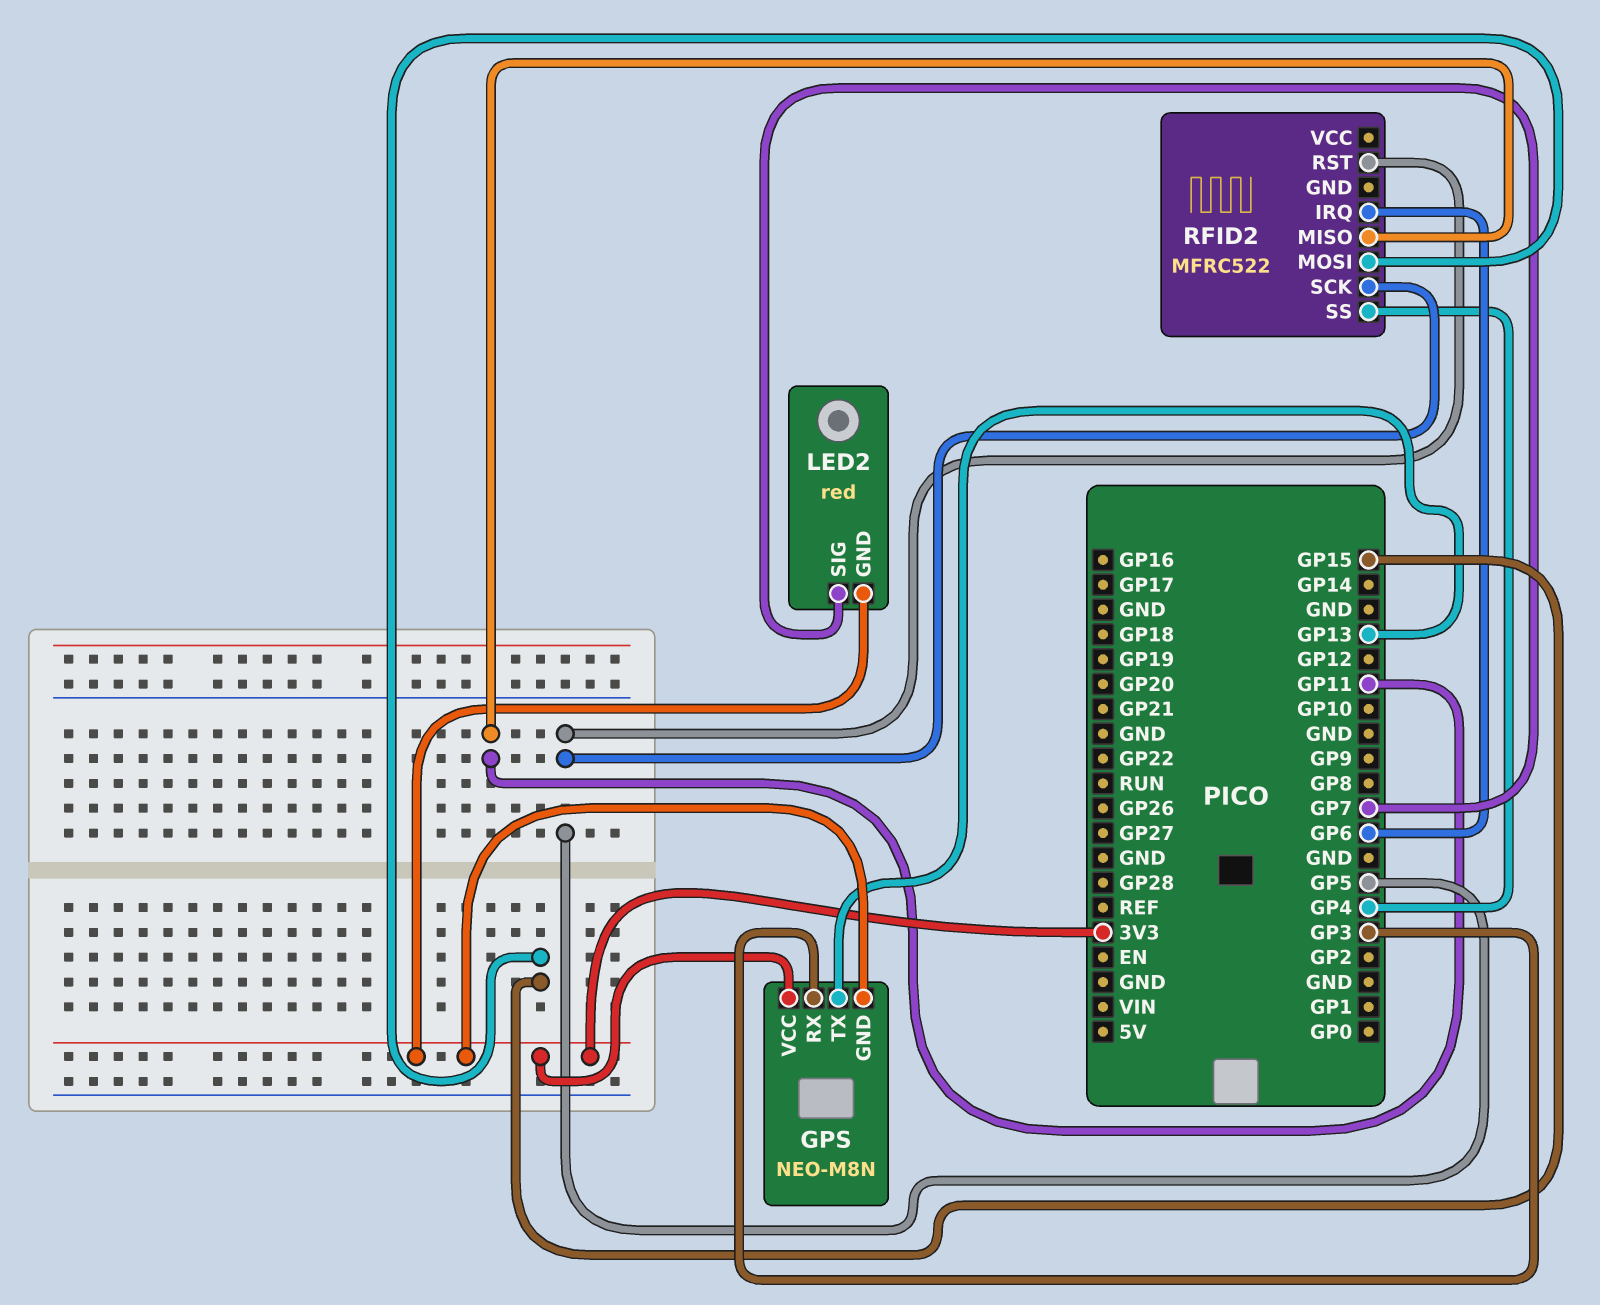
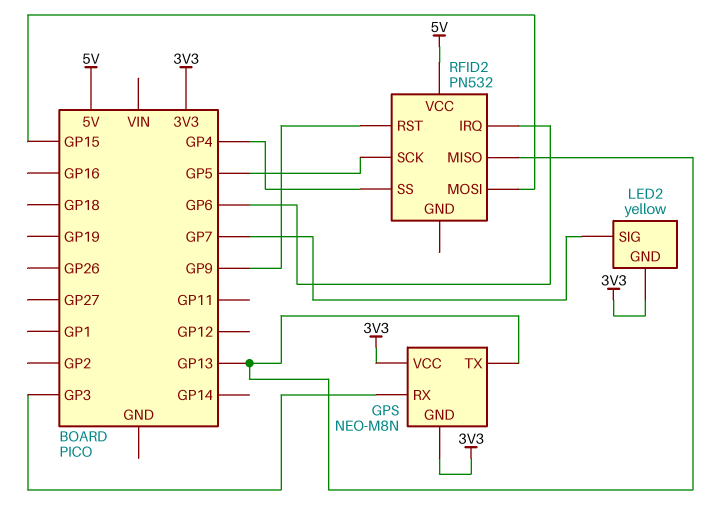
LED2: red -> yellow
RFID2: MFRC522 -> PN532
RFID2 pin MISO: GP11 -> GP13
RFID2 pin RST: GP5 -> GP9
RFID2 pin VCC: none -> 5V

